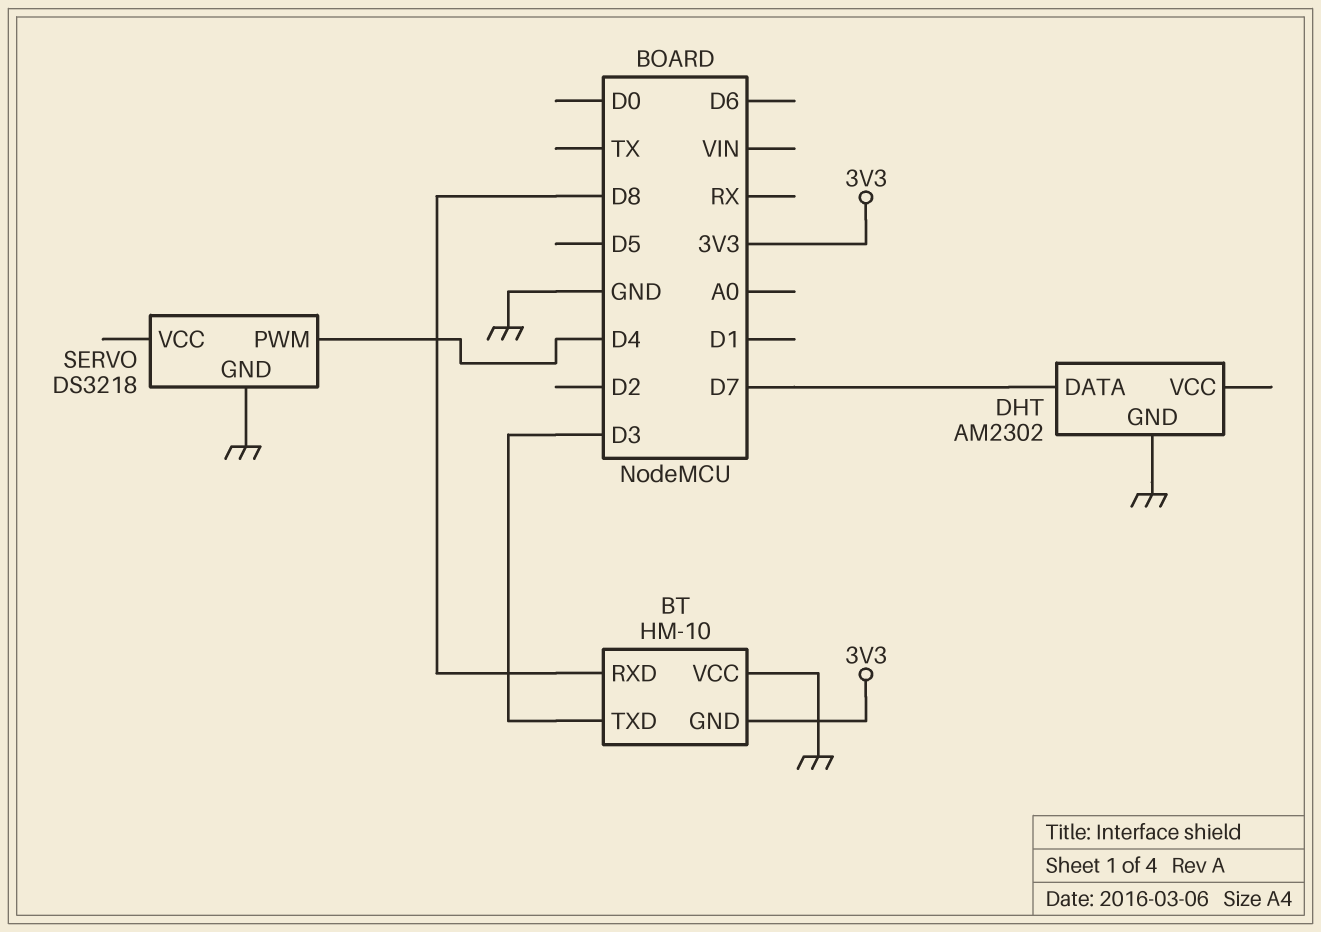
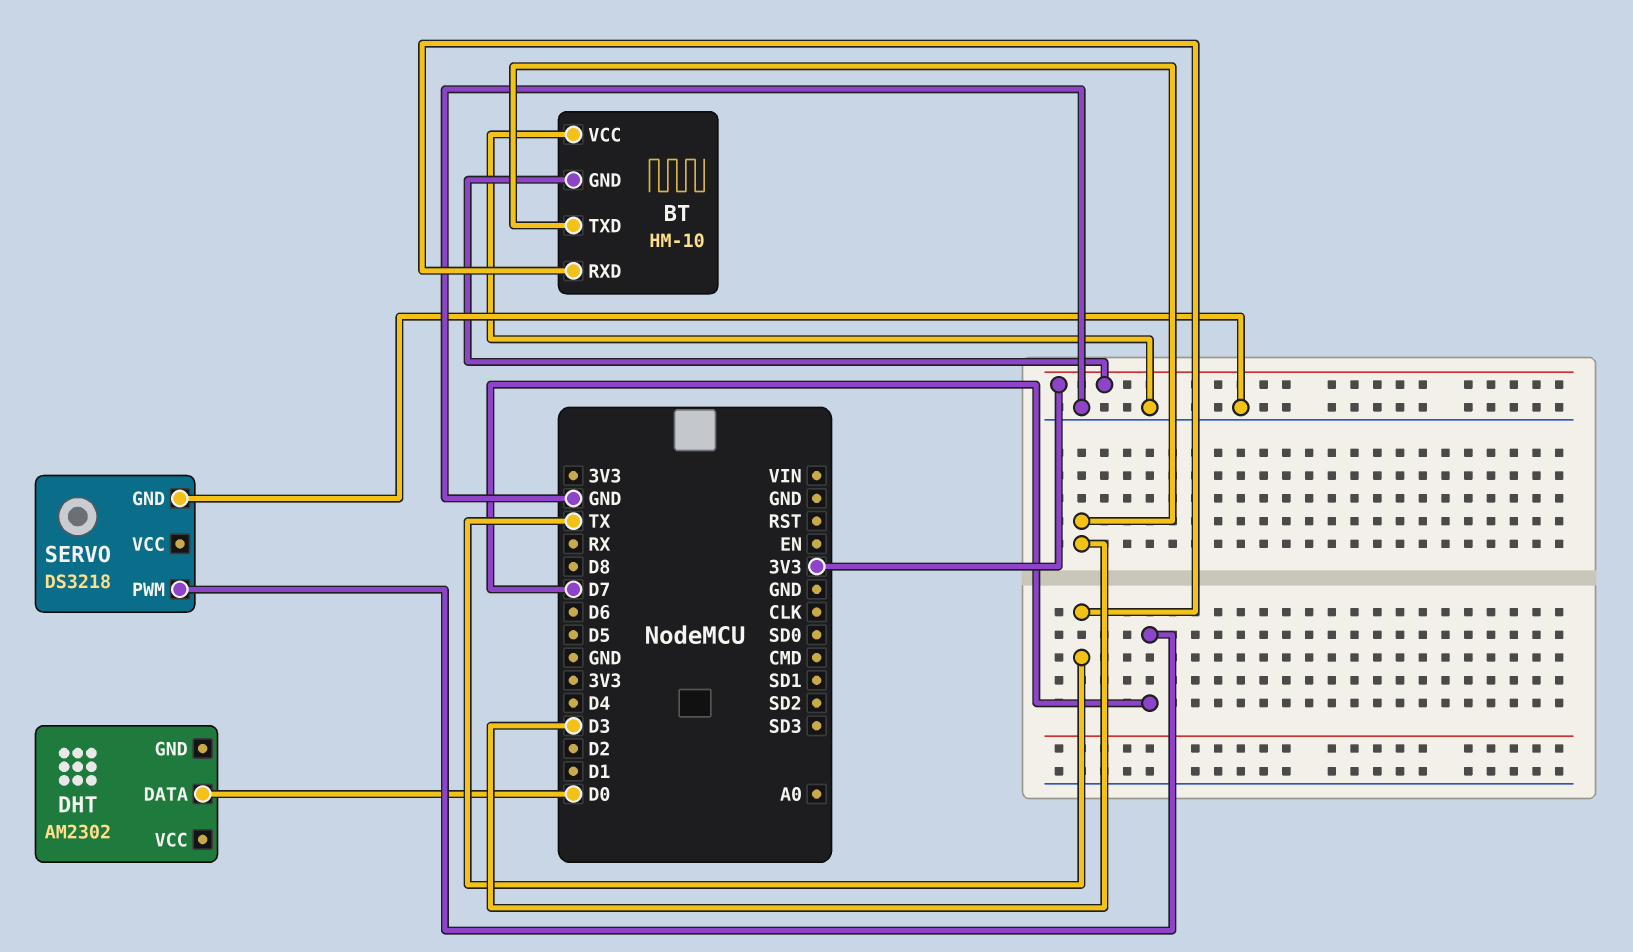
BT pin RXD: D8 -> TX
DHT pin DATA: D7 -> D0
DHT pin GND: GND -> none
SERVO pin PWM: D4 -> D7

